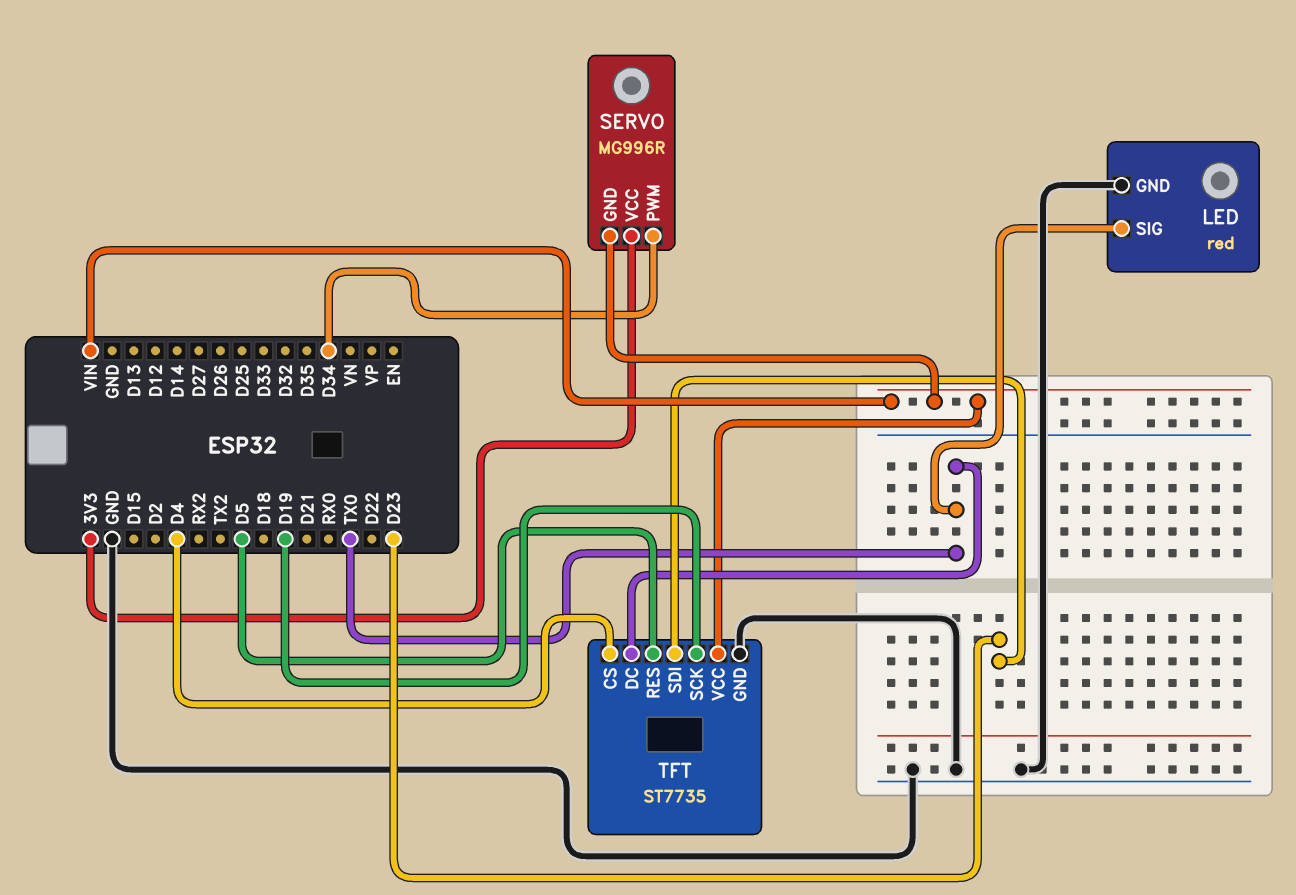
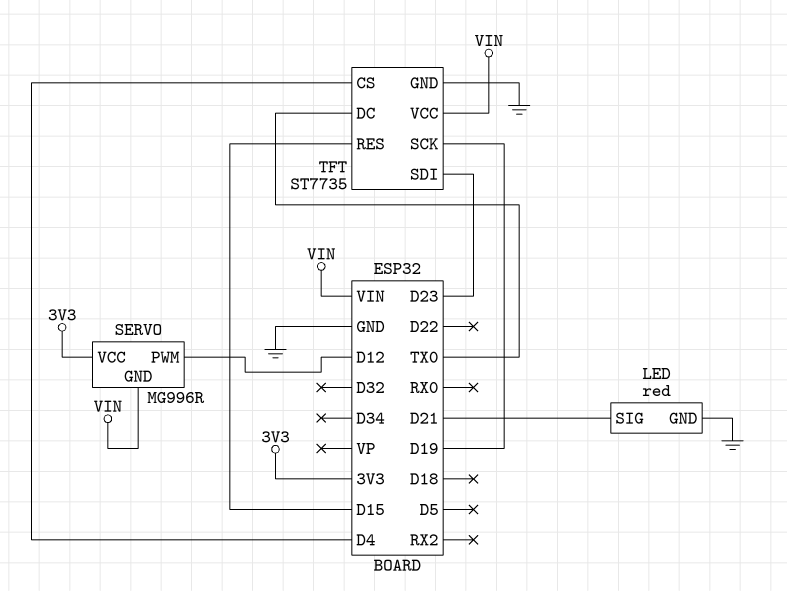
LED pin SIG: TX0 -> D21
SERVO pin PWM: D34 -> D12
TFT pin RES: D5 -> D15

